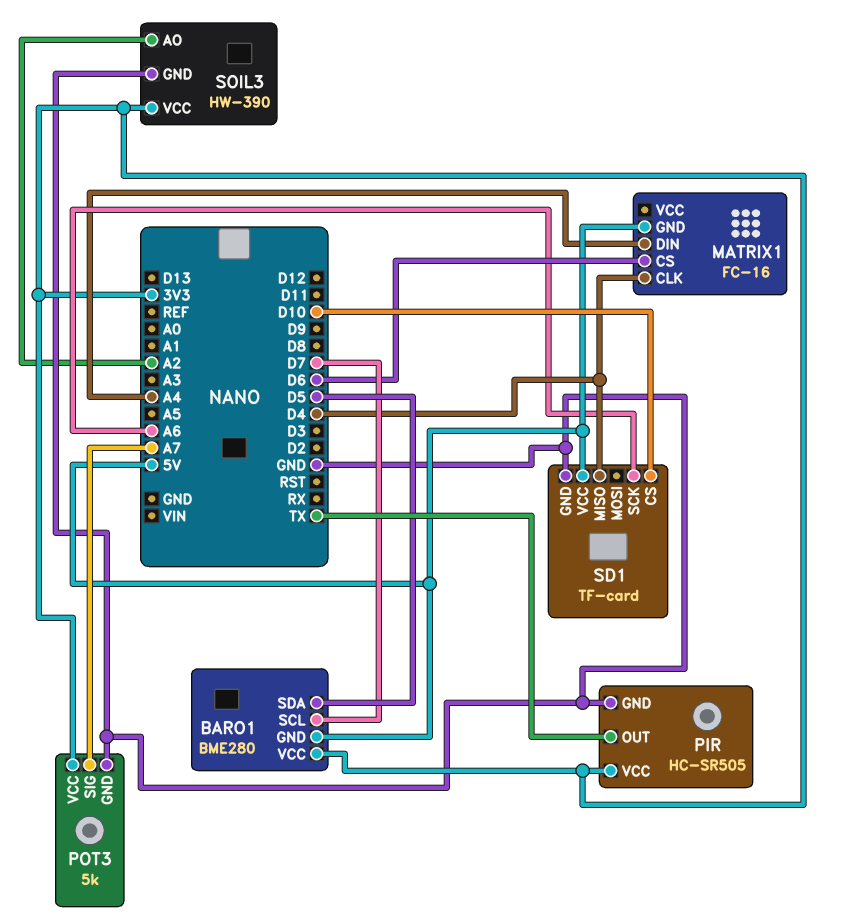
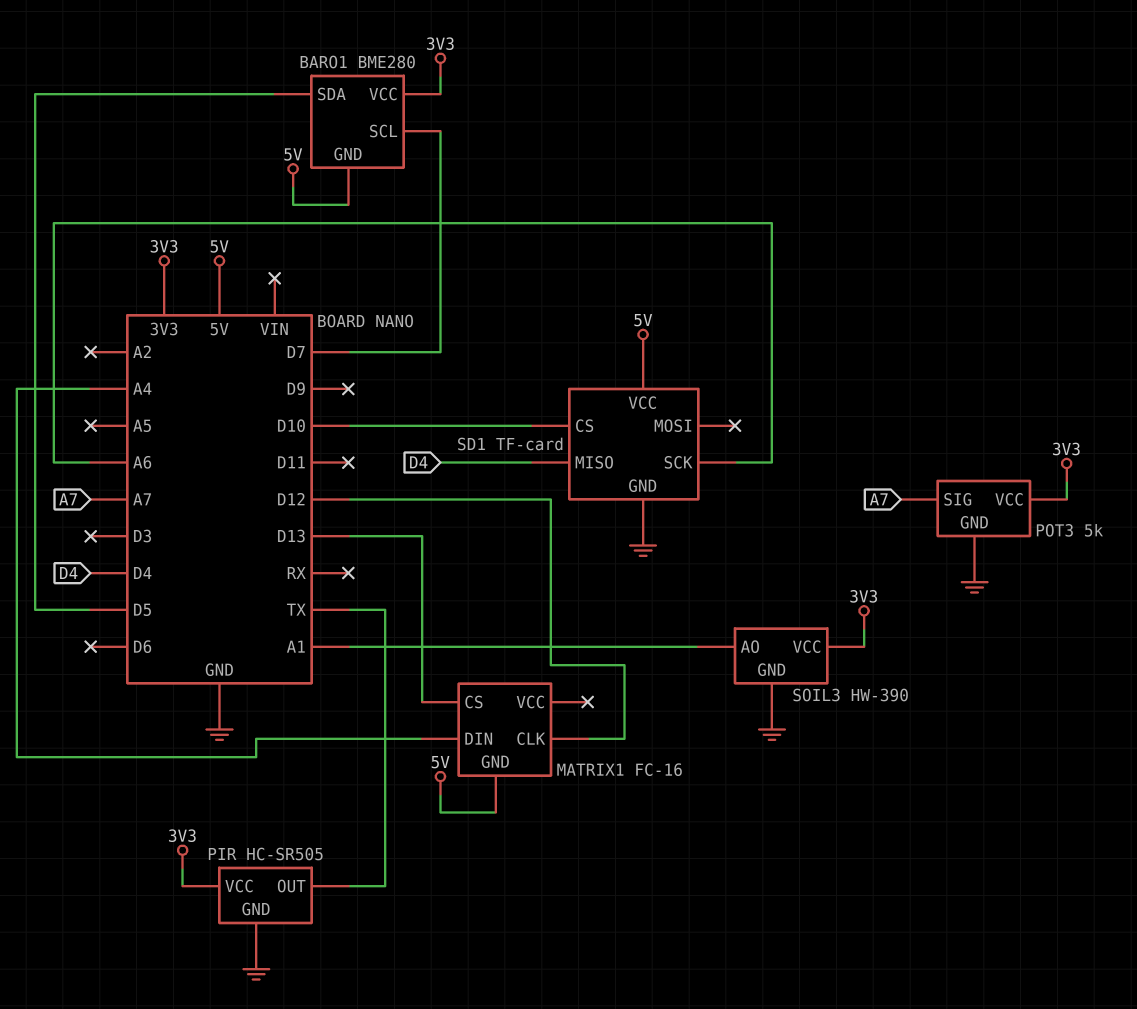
MATRIX1 pin CLK: D4 -> D12
MATRIX1 pin CS: D6 -> D13
SOIL3 pin AO: A2 -> A1

